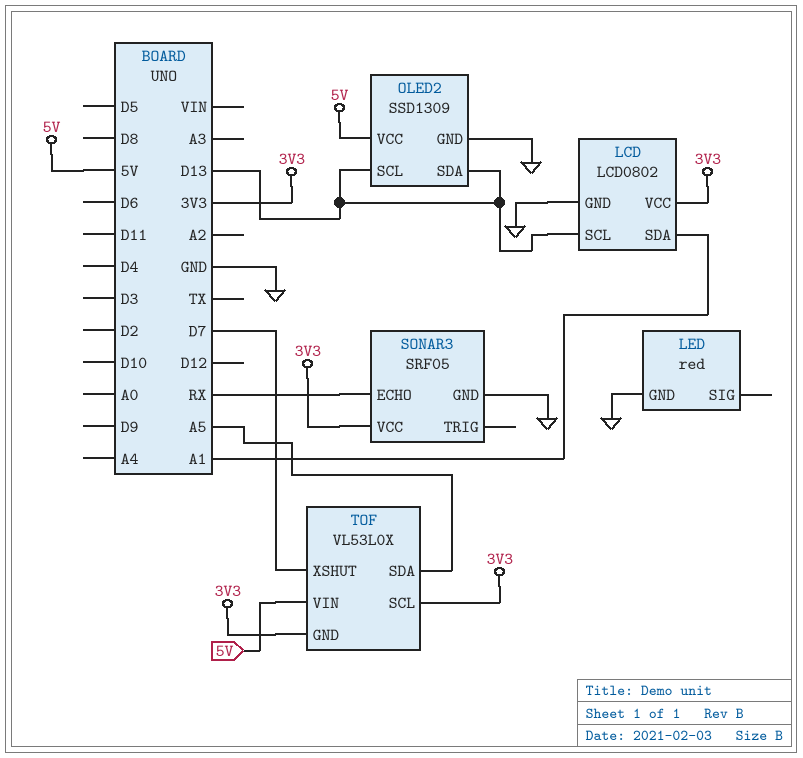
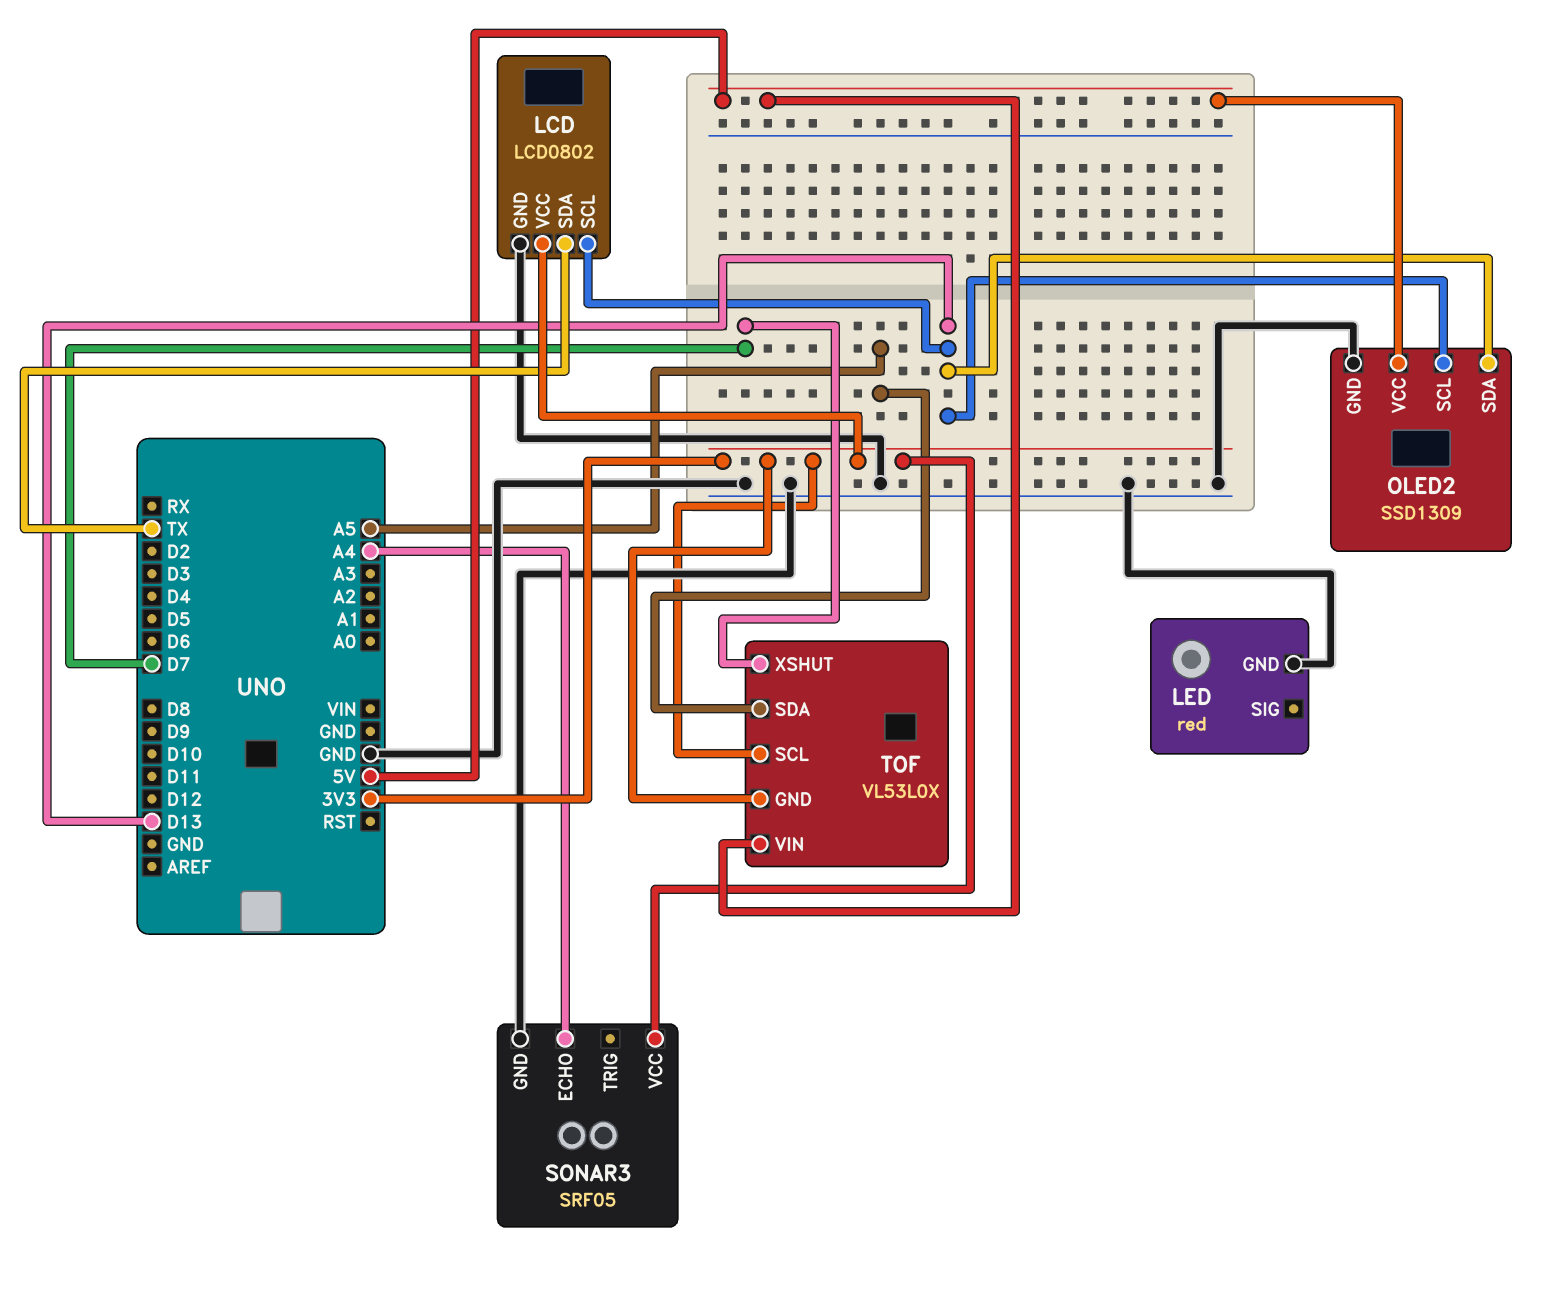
LCD pin SDA: A1 -> TX
SONAR3 pin ECHO: RX -> A4

